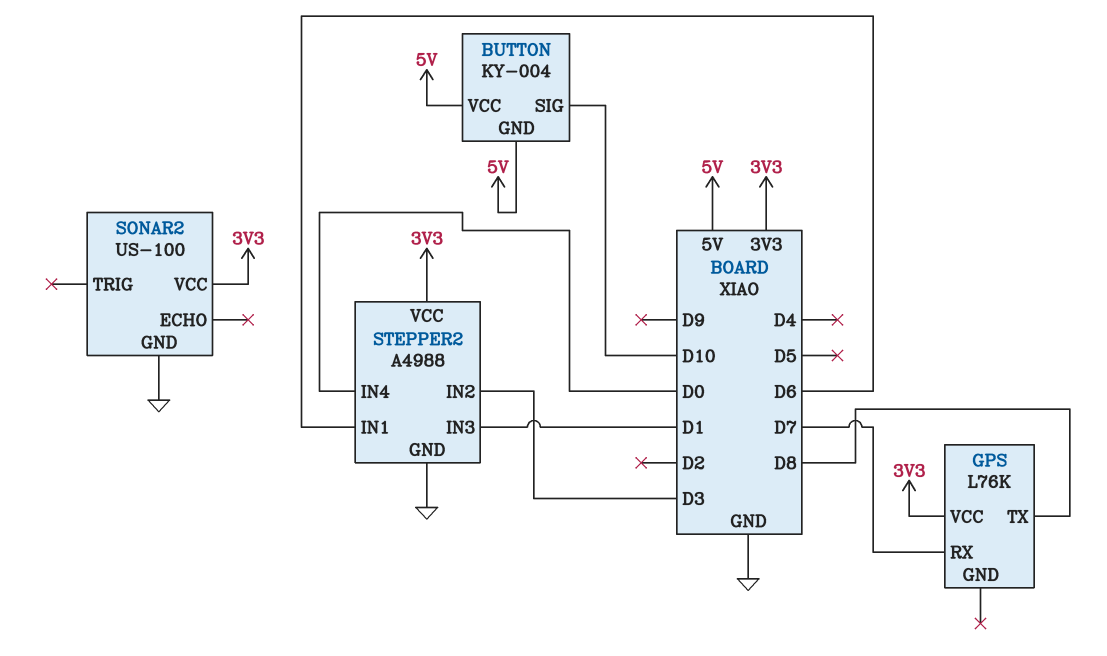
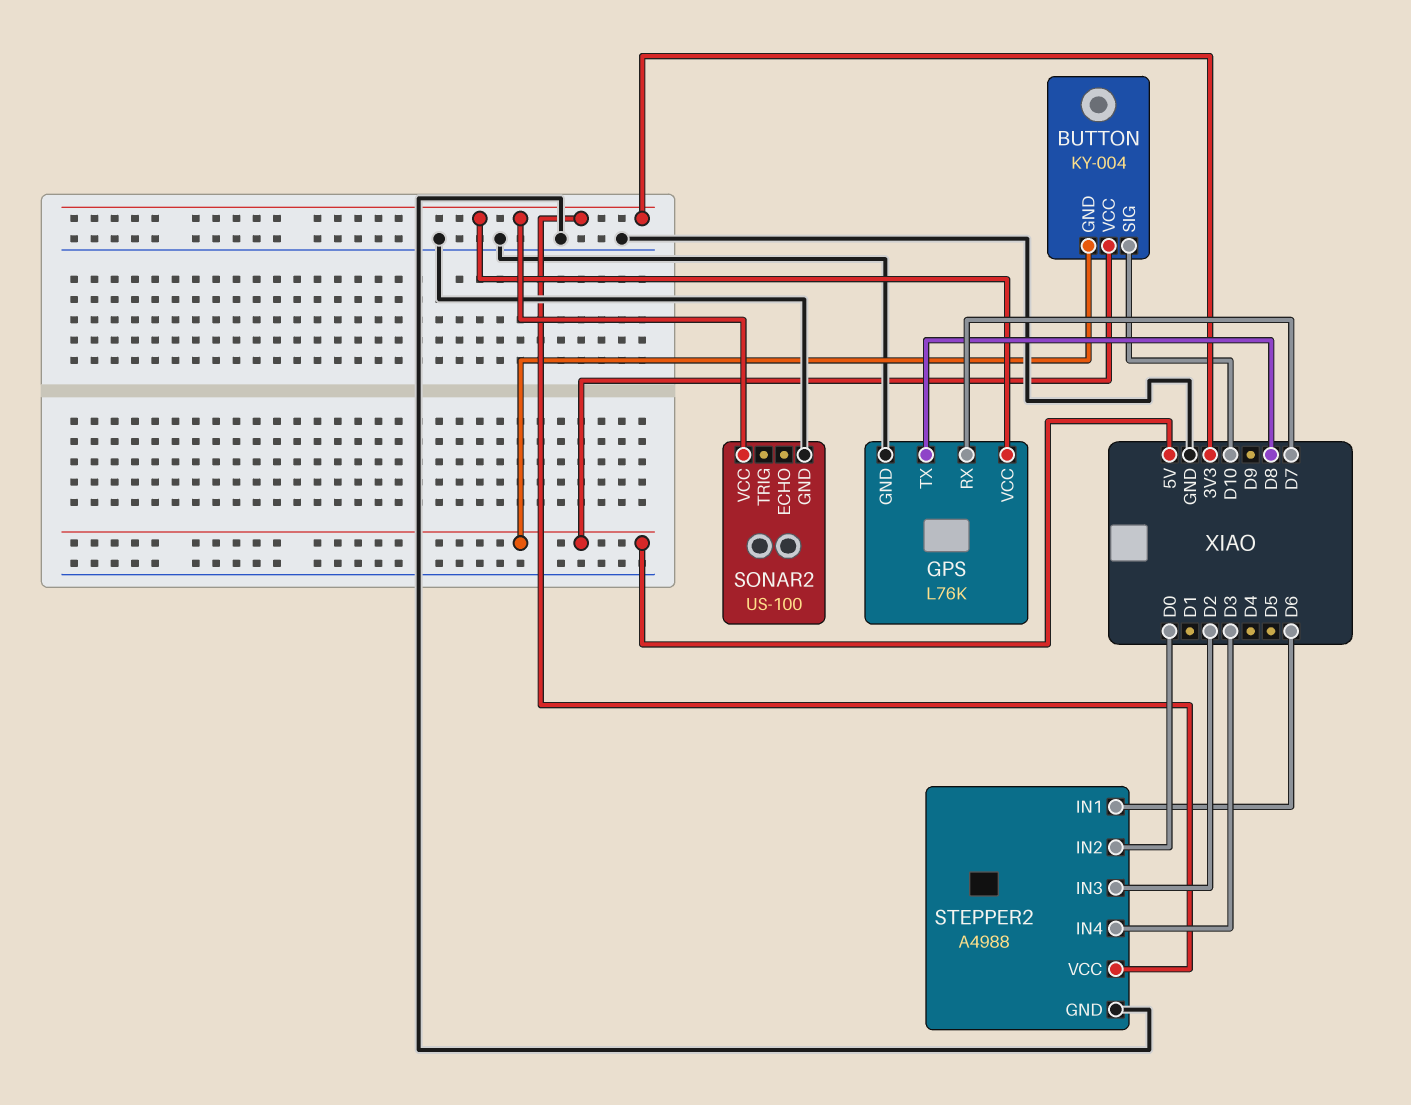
GPS pin GND: none -> GND
STEPPER2 pin IN2: D3 -> D0
STEPPER2 pin IN3: D1 -> D2
STEPPER2 pin IN4: D0 -> D3

